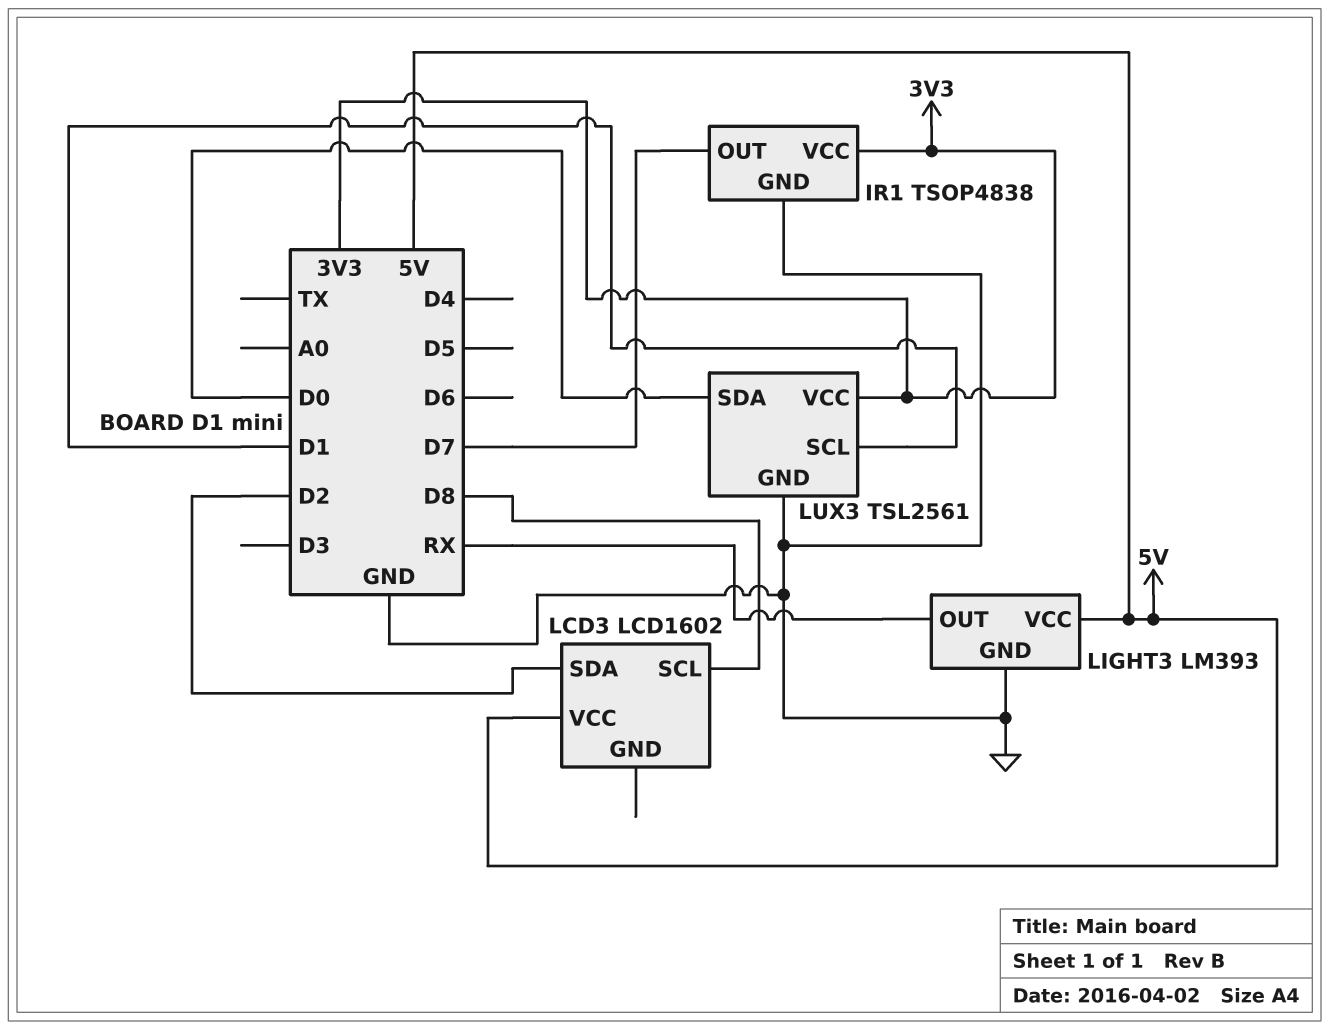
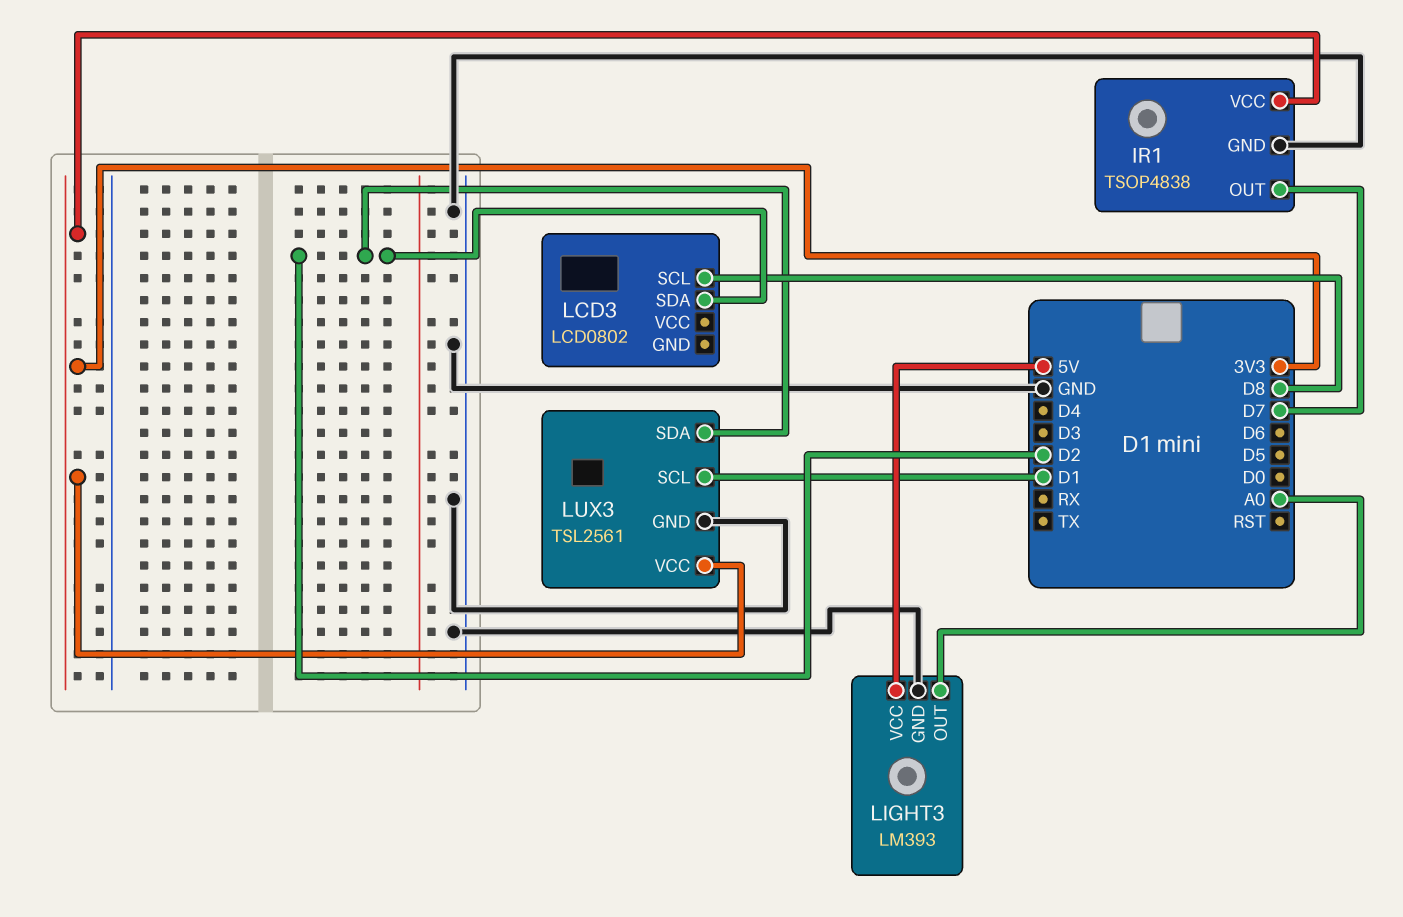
LCD3: LCD1602 -> LCD0802
LCD3 pin VCC: 5V -> none
LIGHT3 pin OUT: RX -> A0
LUX3 pin SDA: D0 -> D2

